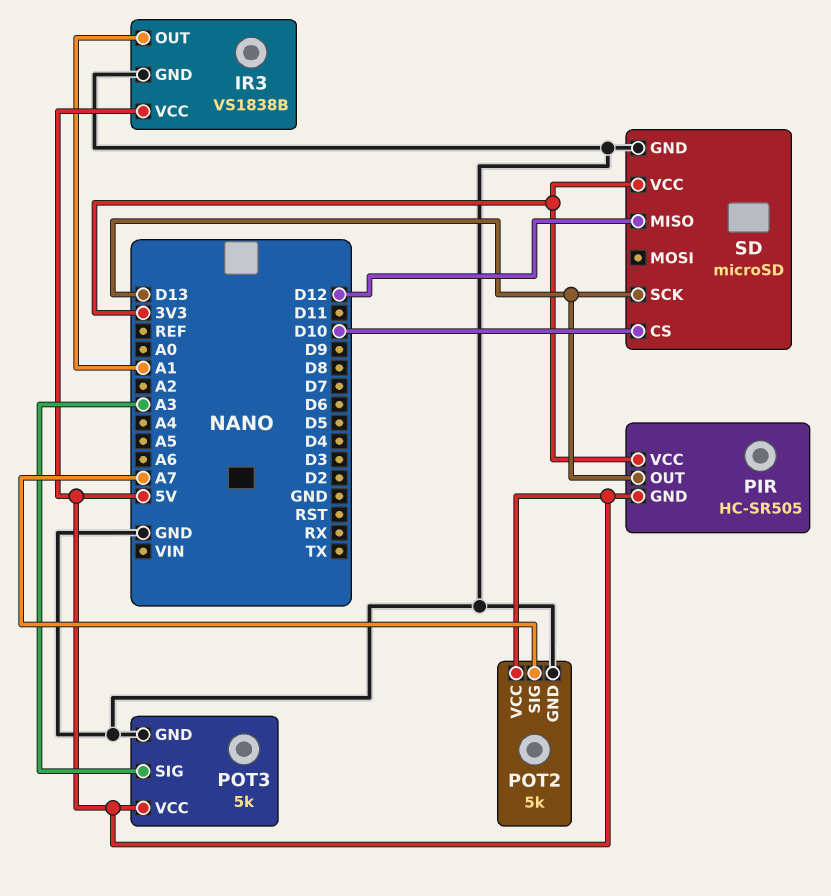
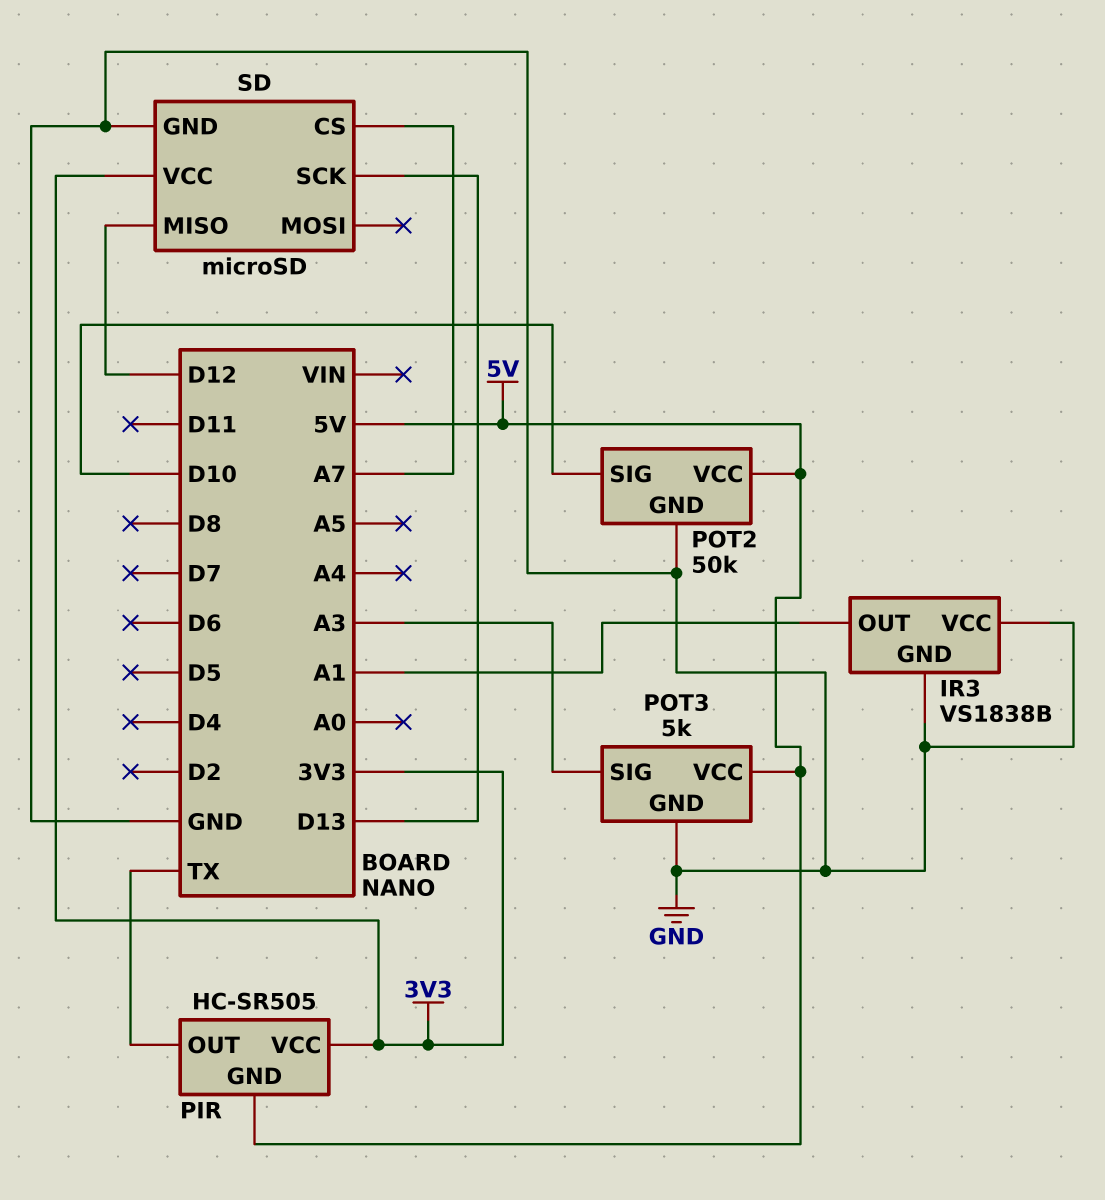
IR3 pin VCC: 5V -> GND
PIR pin OUT: D13 -> TX
POT2: 5k -> 50k
POT2 pin SIG: A7 -> D10
SD pin CS: D10 -> A7

